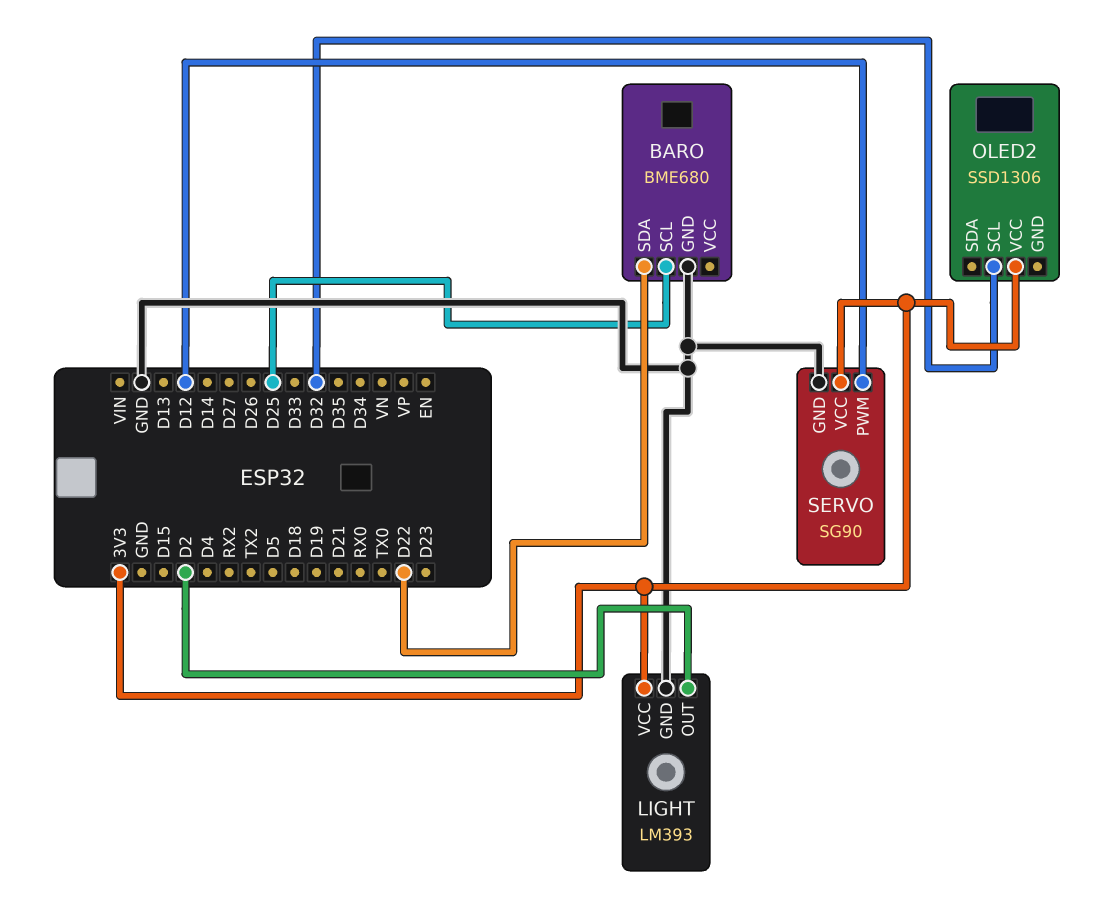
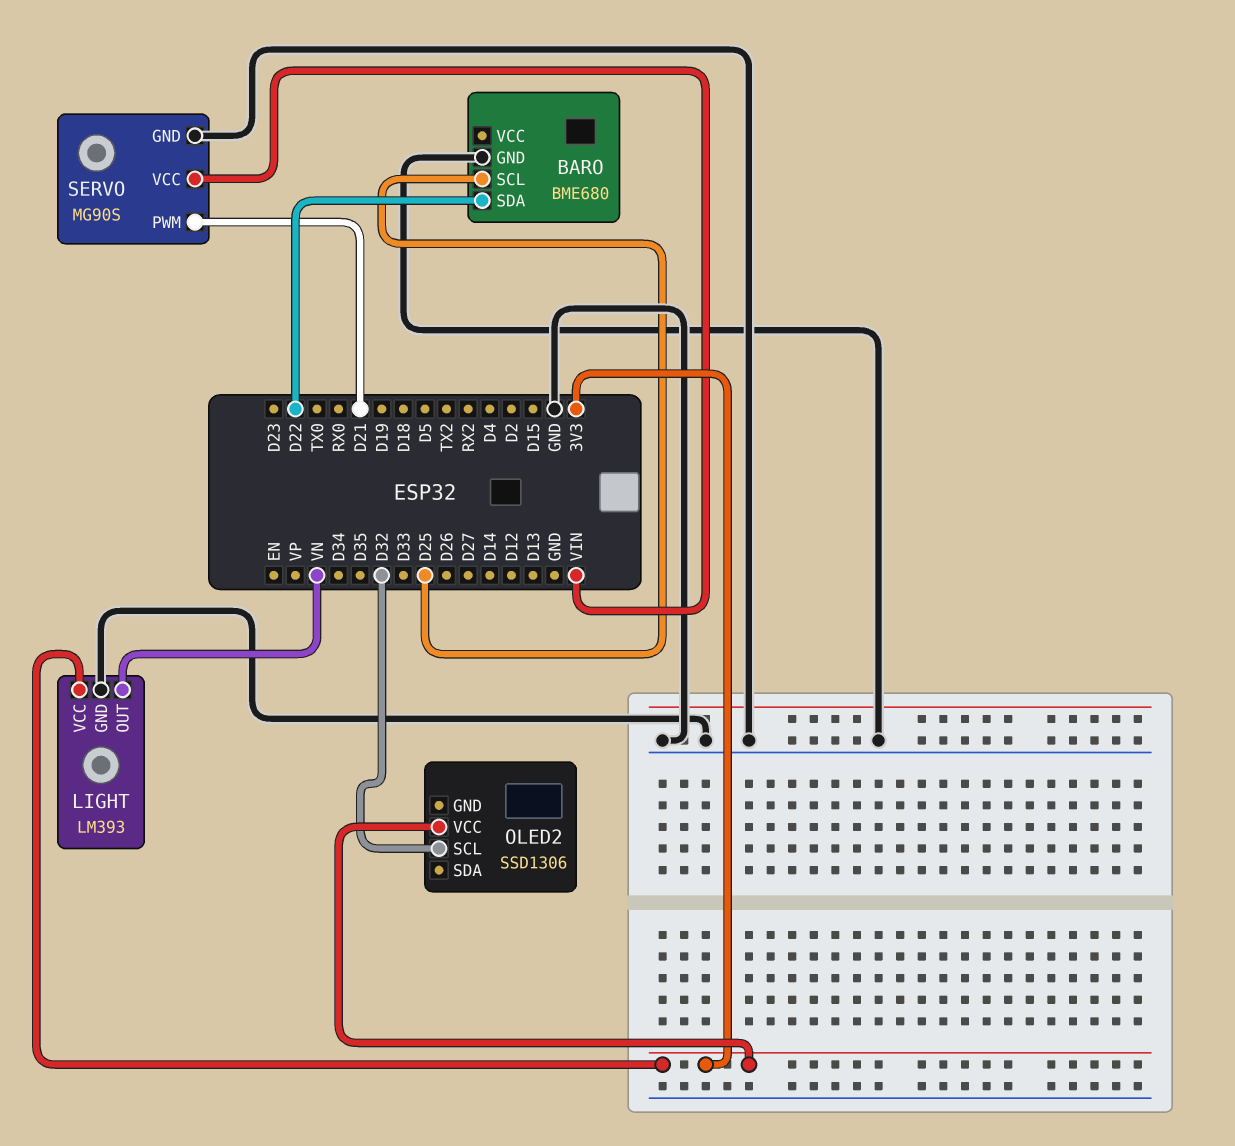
LIGHT pin OUT: D2 -> VN
SERVO: SG90 -> MG90S
SERVO pin PWM: D12 -> D21
SERVO pin VCC: 3V3 -> VIN

